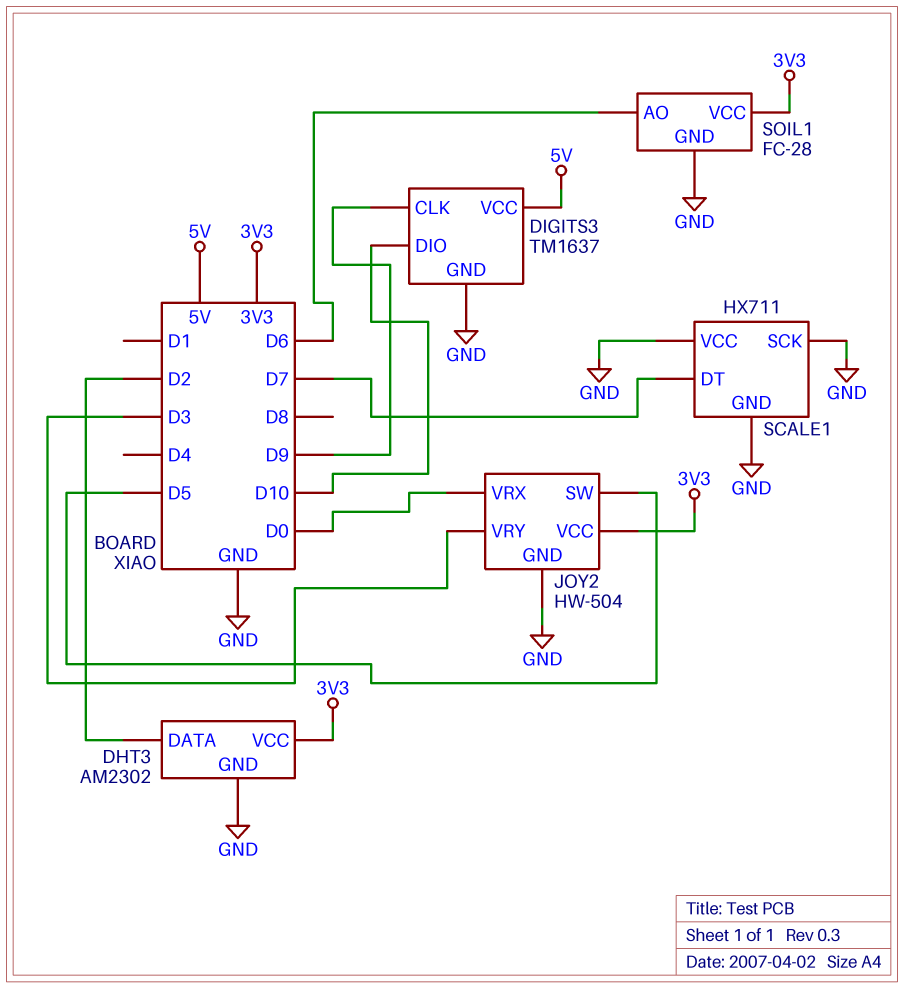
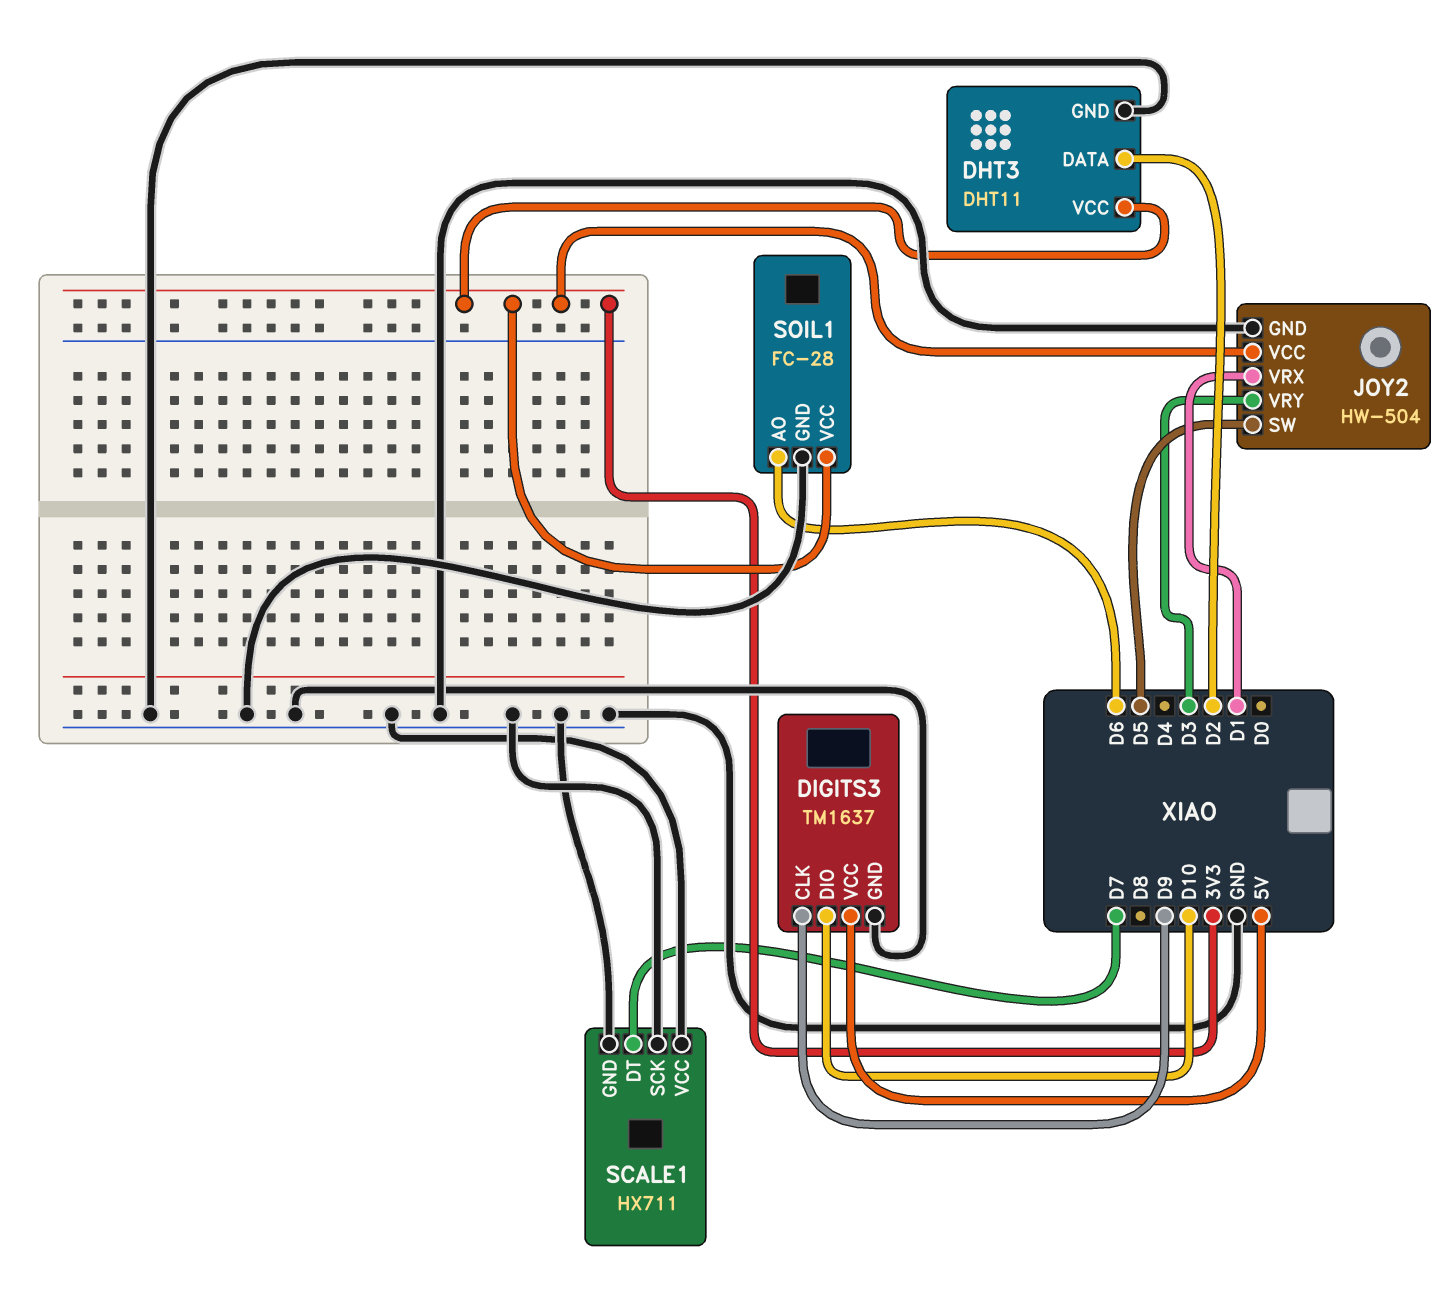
DHT3: AM2302 -> DHT11
JOY2 pin VRX: D0 -> D1

